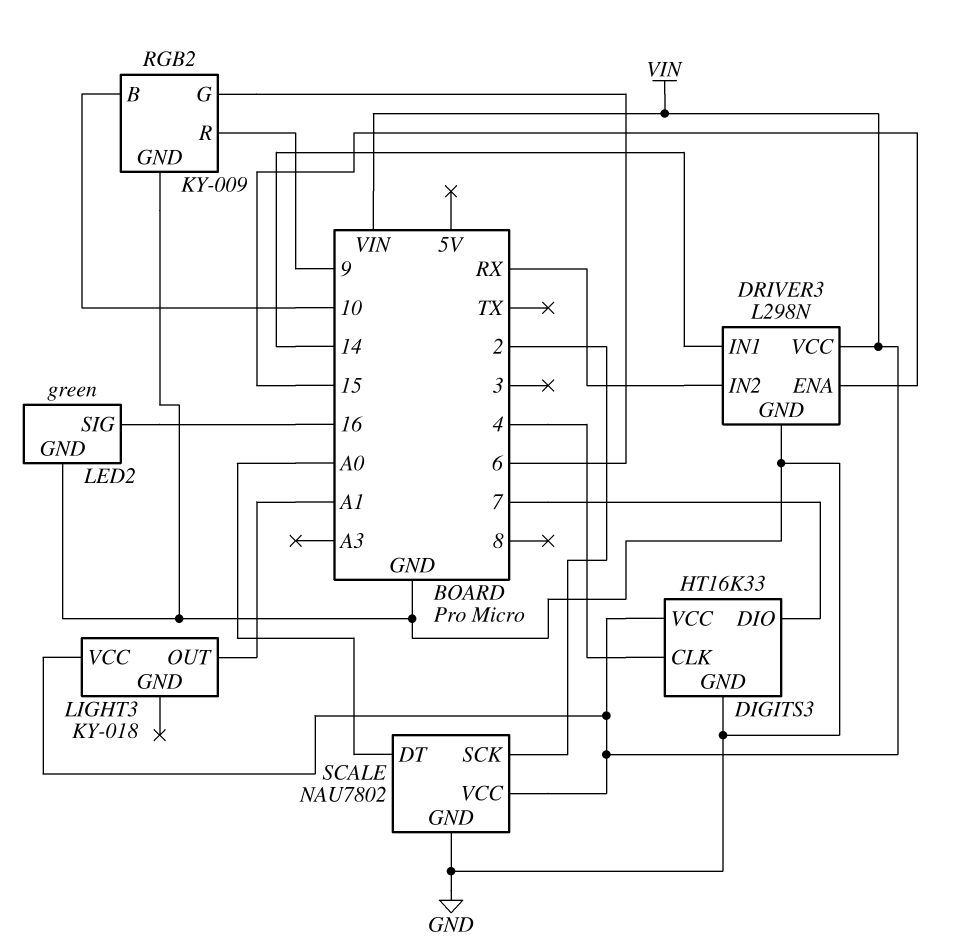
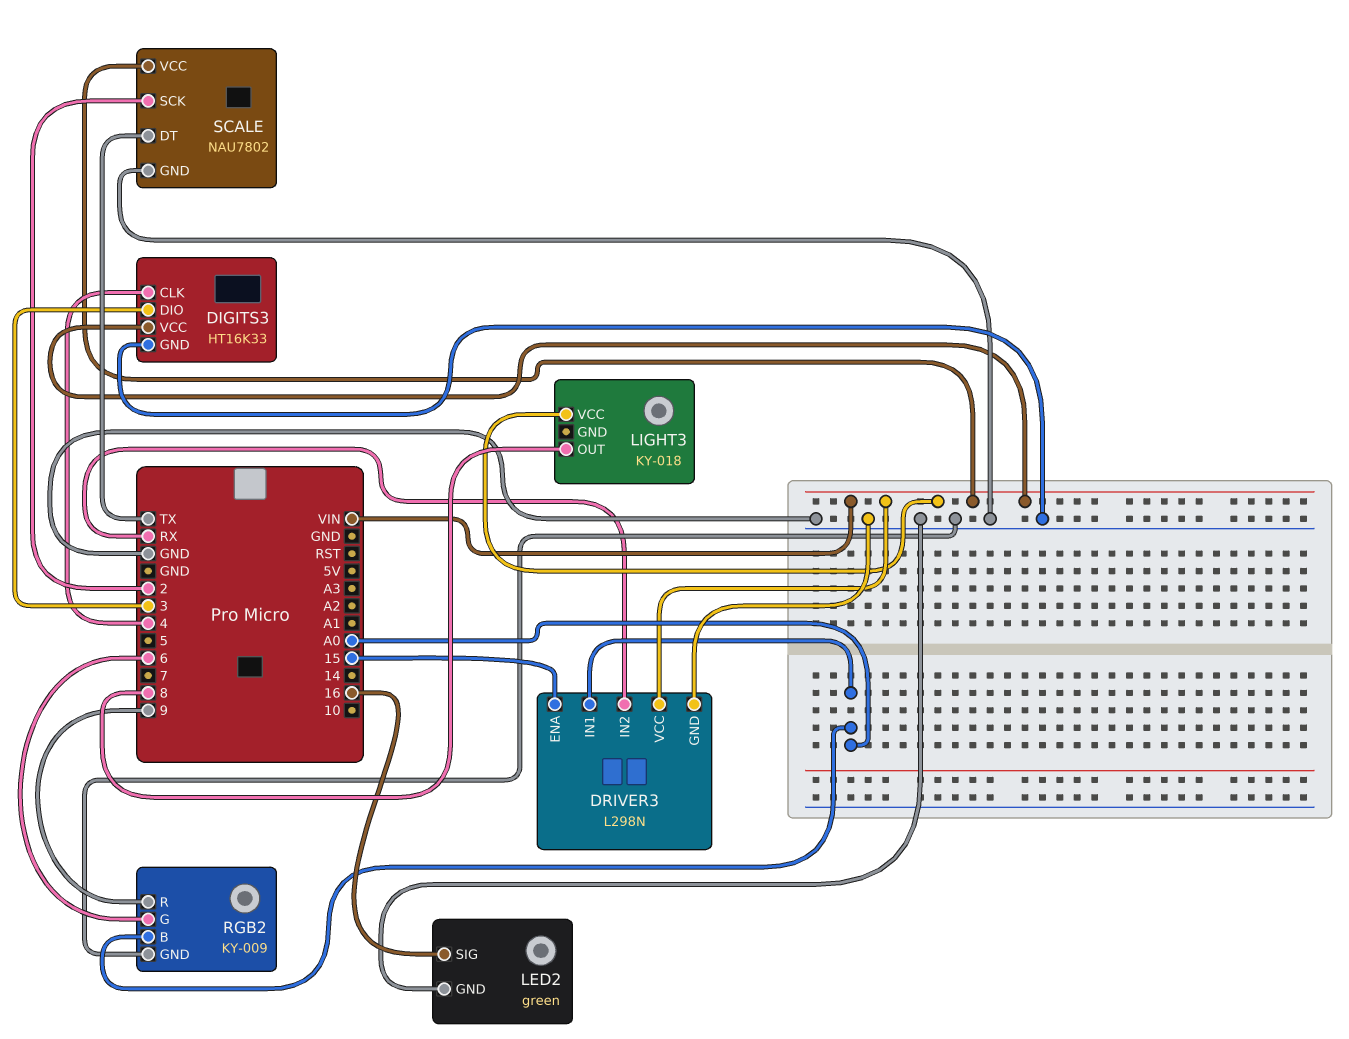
DIGITS3 pin DIO: 7 -> 3
DRIVER3 pin IN1: 14 -> A0
LIGHT3 pin OUT: A1 -> 8
RGB2 pin B: 10 -> A0
SCALE pin DT: A0 -> TX

